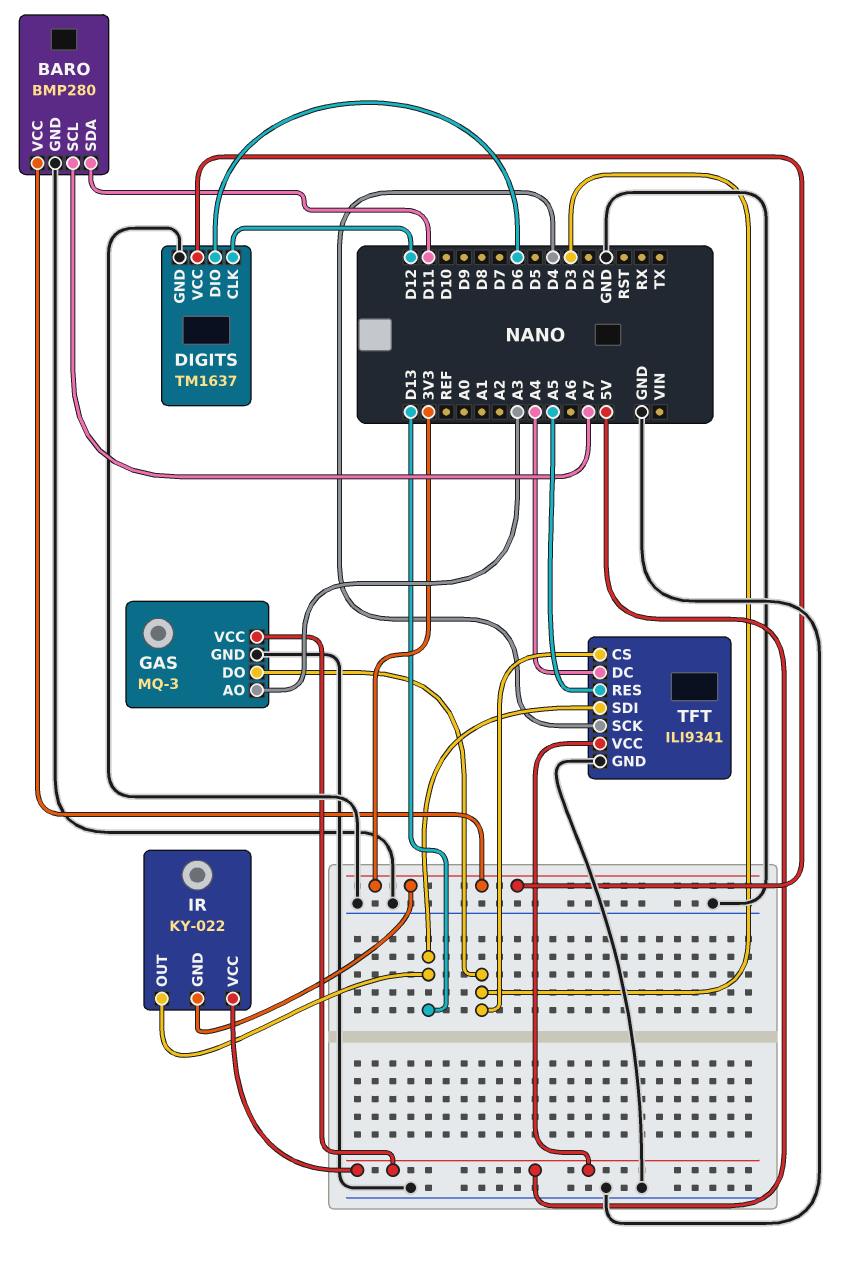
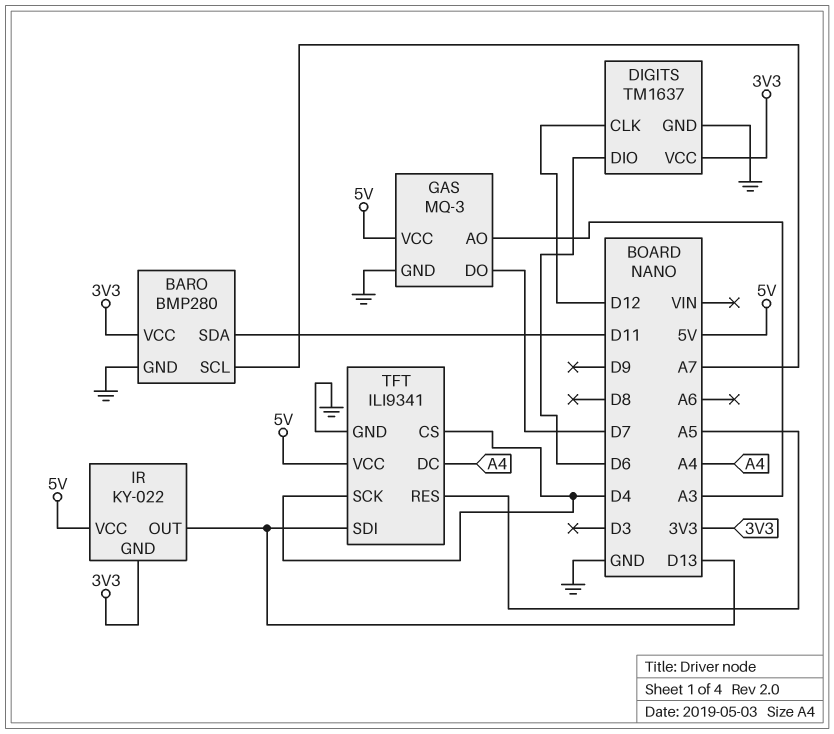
GAS pin DO: D3 -> D7
TFT pin CS: D3 -> D4

